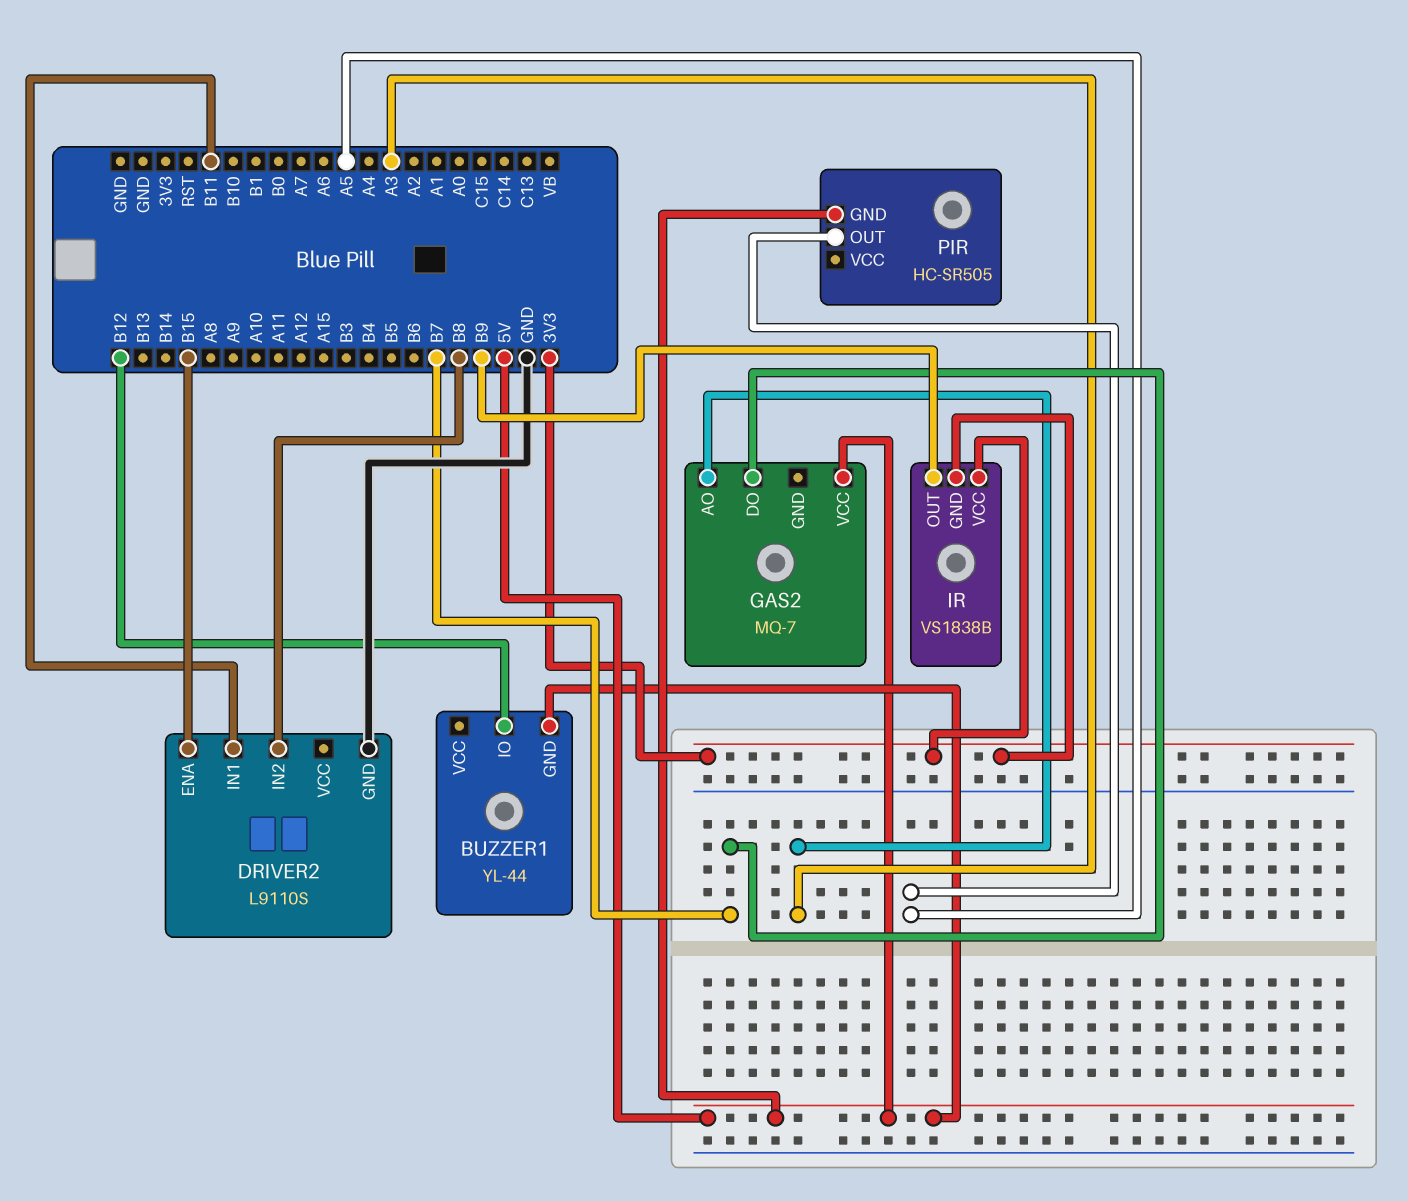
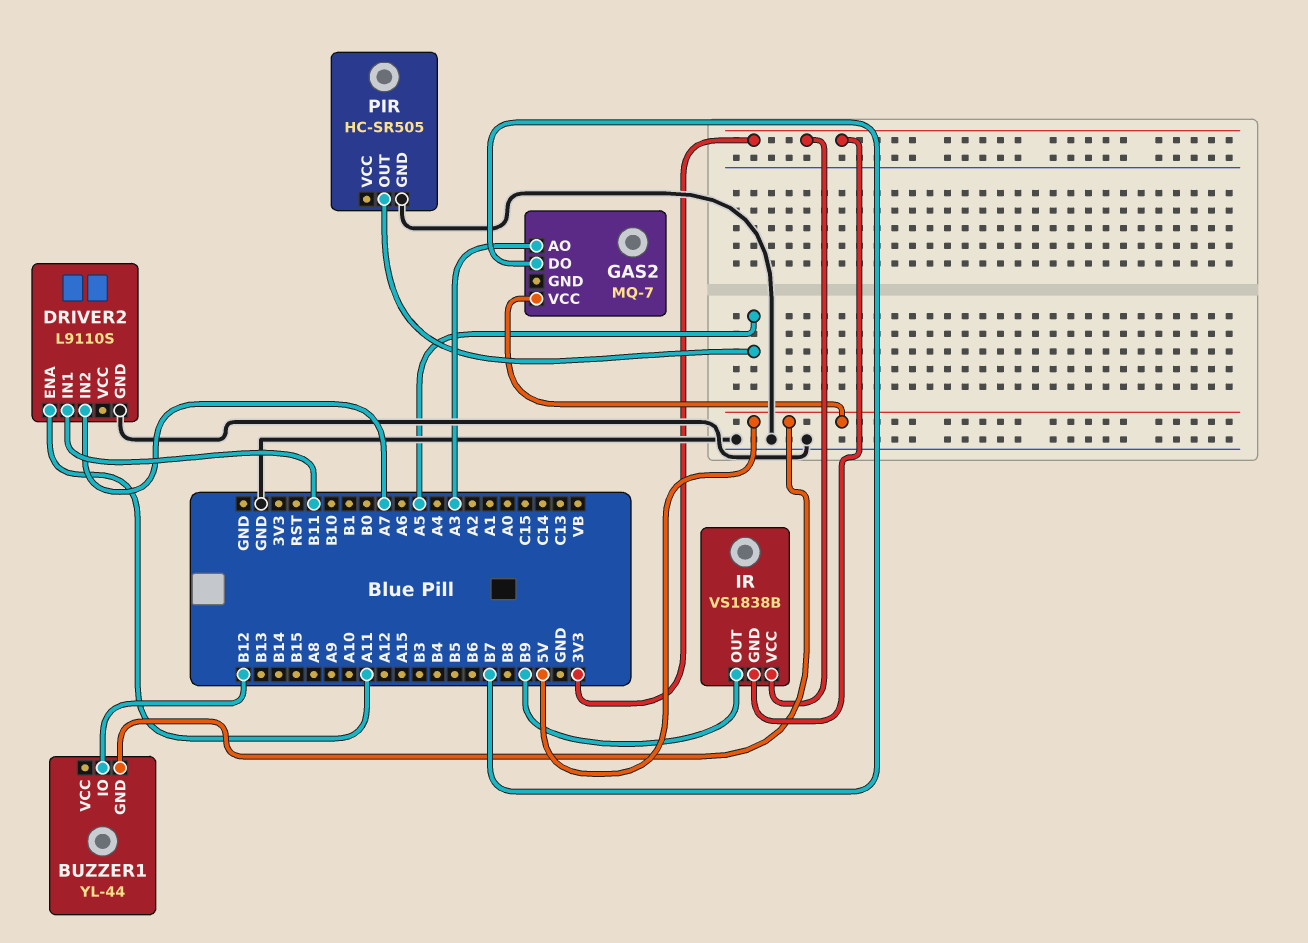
DRIVER2 pin ENA: B15 -> A11
DRIVER2 pin IN2: B8 -> A7
PIR pin GND: 5V -> GND

